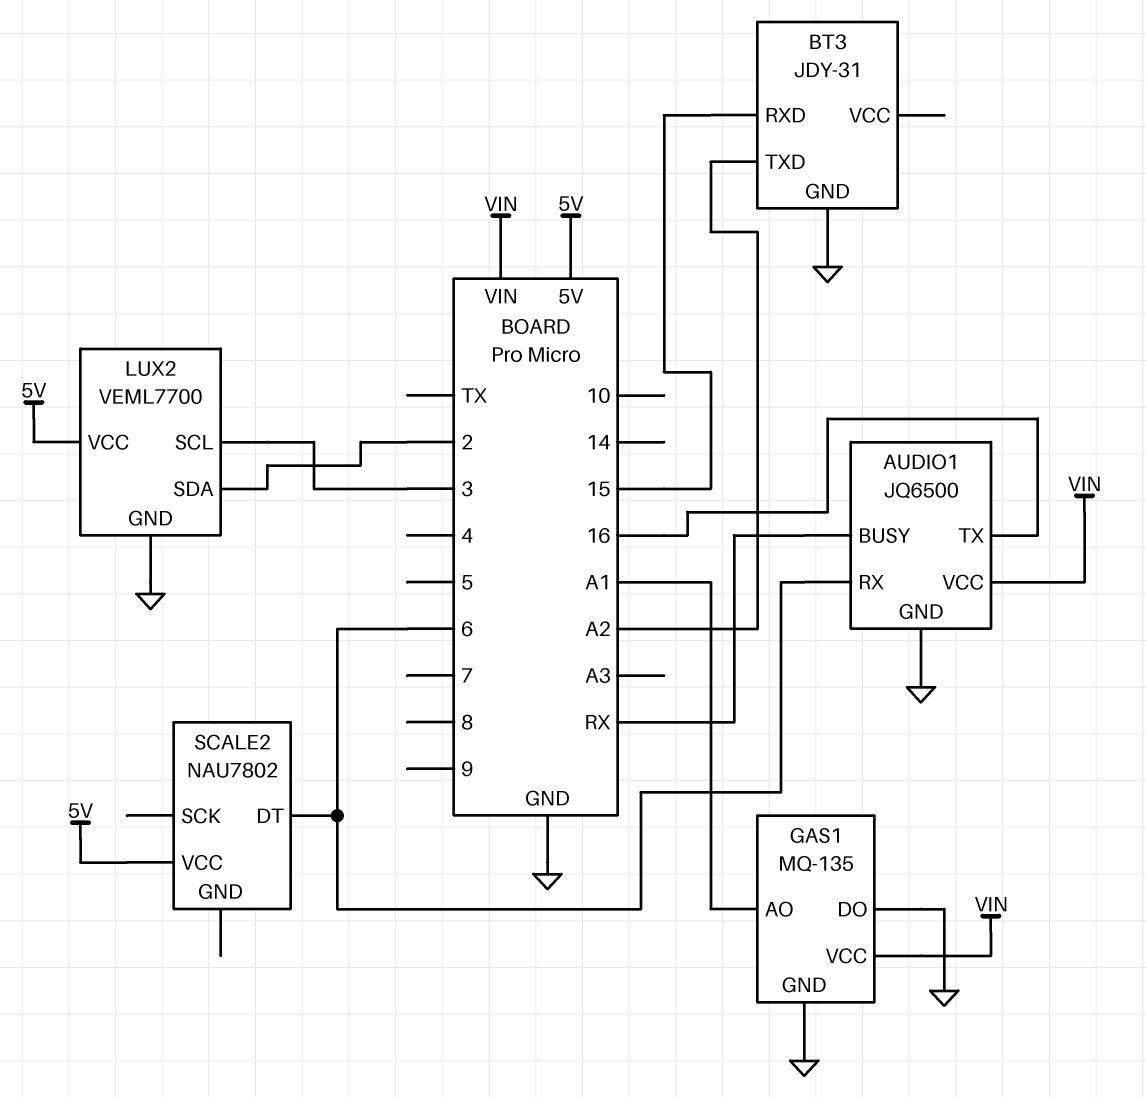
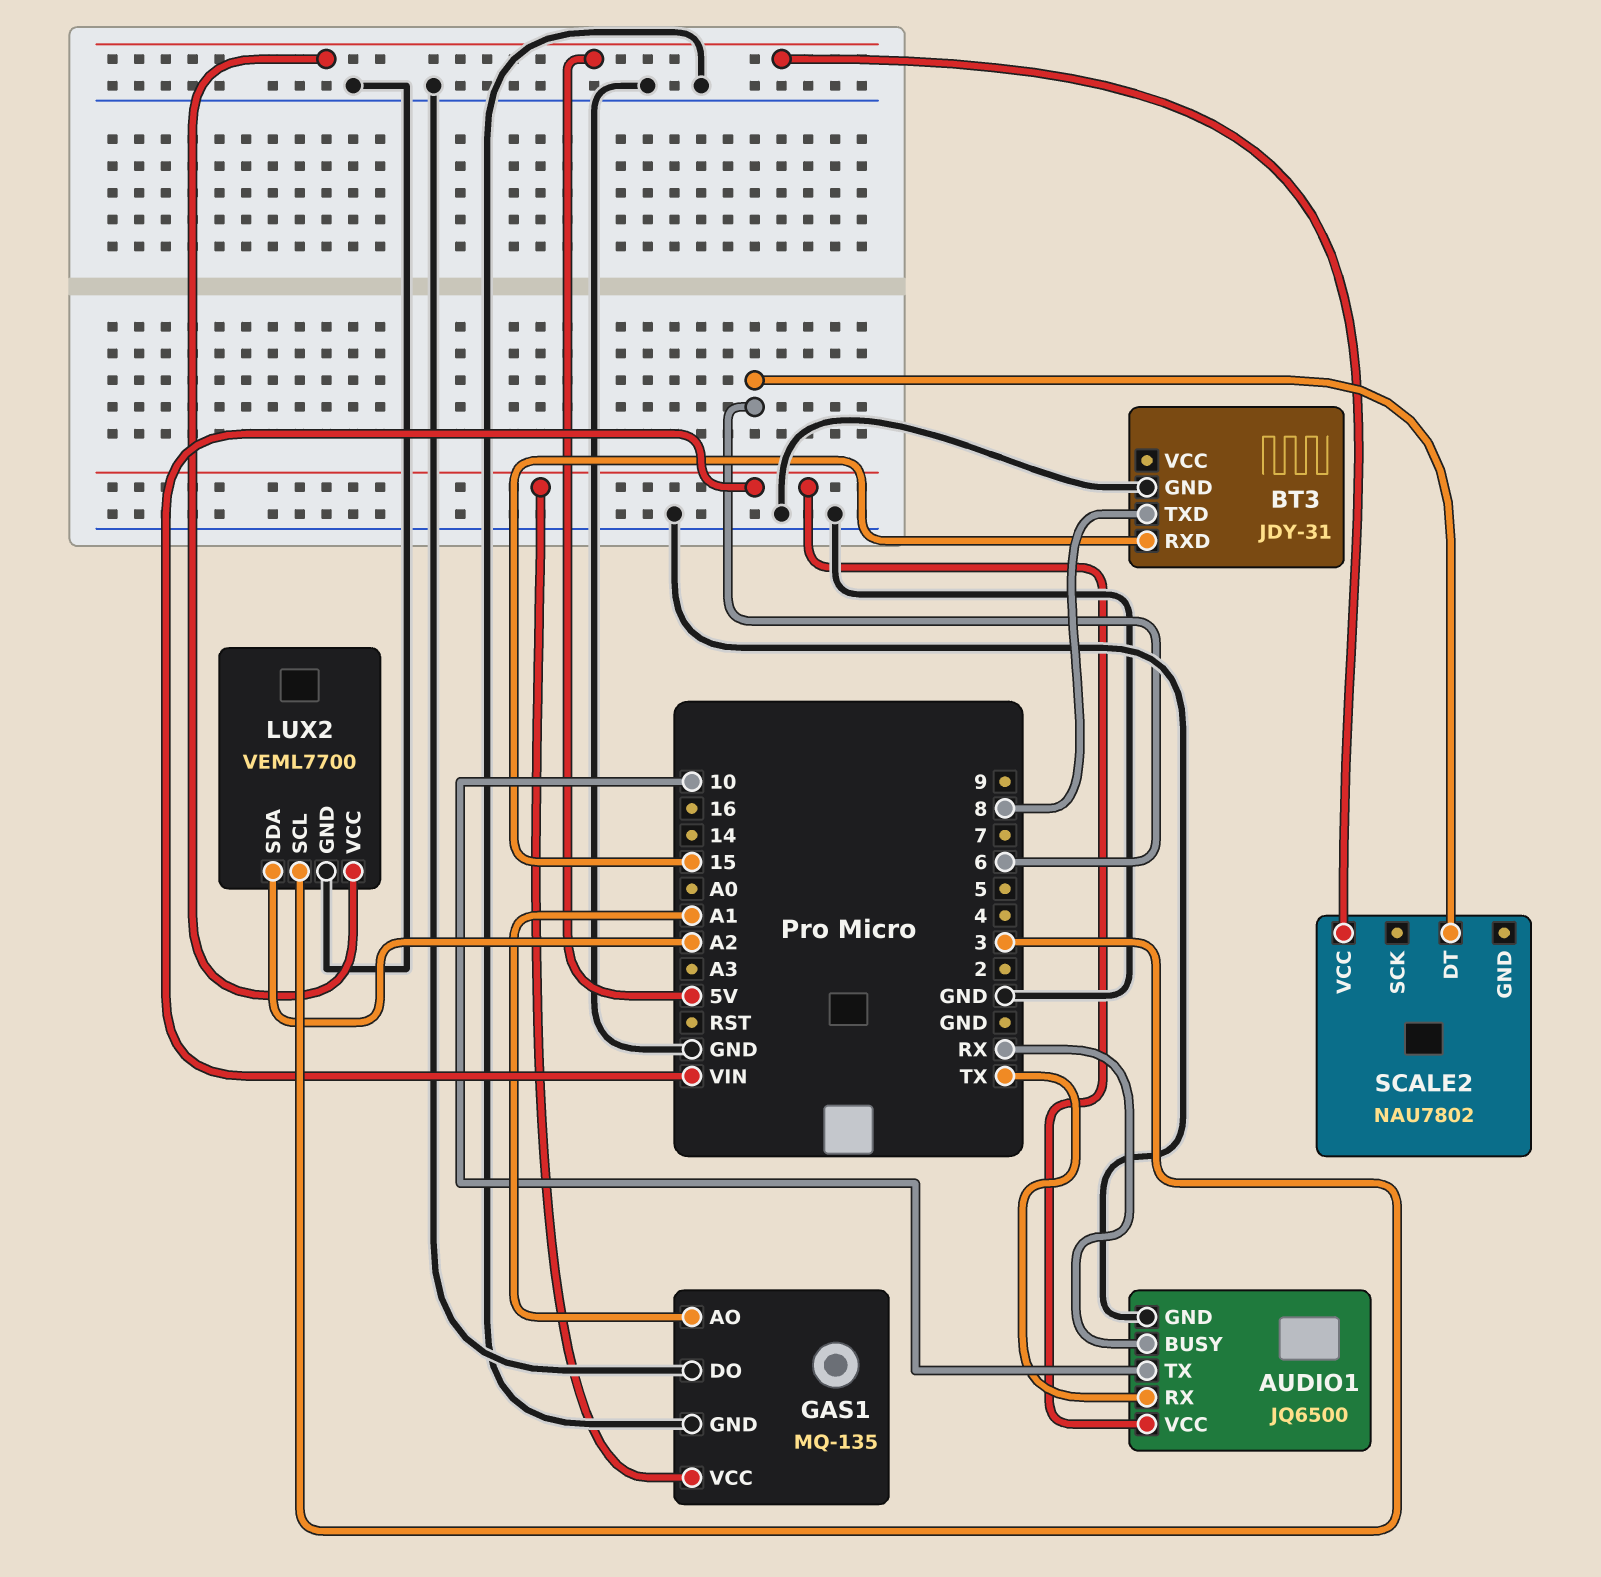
AUDIO1 pin RX: 6 -> TX
AUDIO1 pin TX: 16 -> 10
BT3 pin TXD: A2 -> 8
LUX2 pin SDA: 2 -> A2

